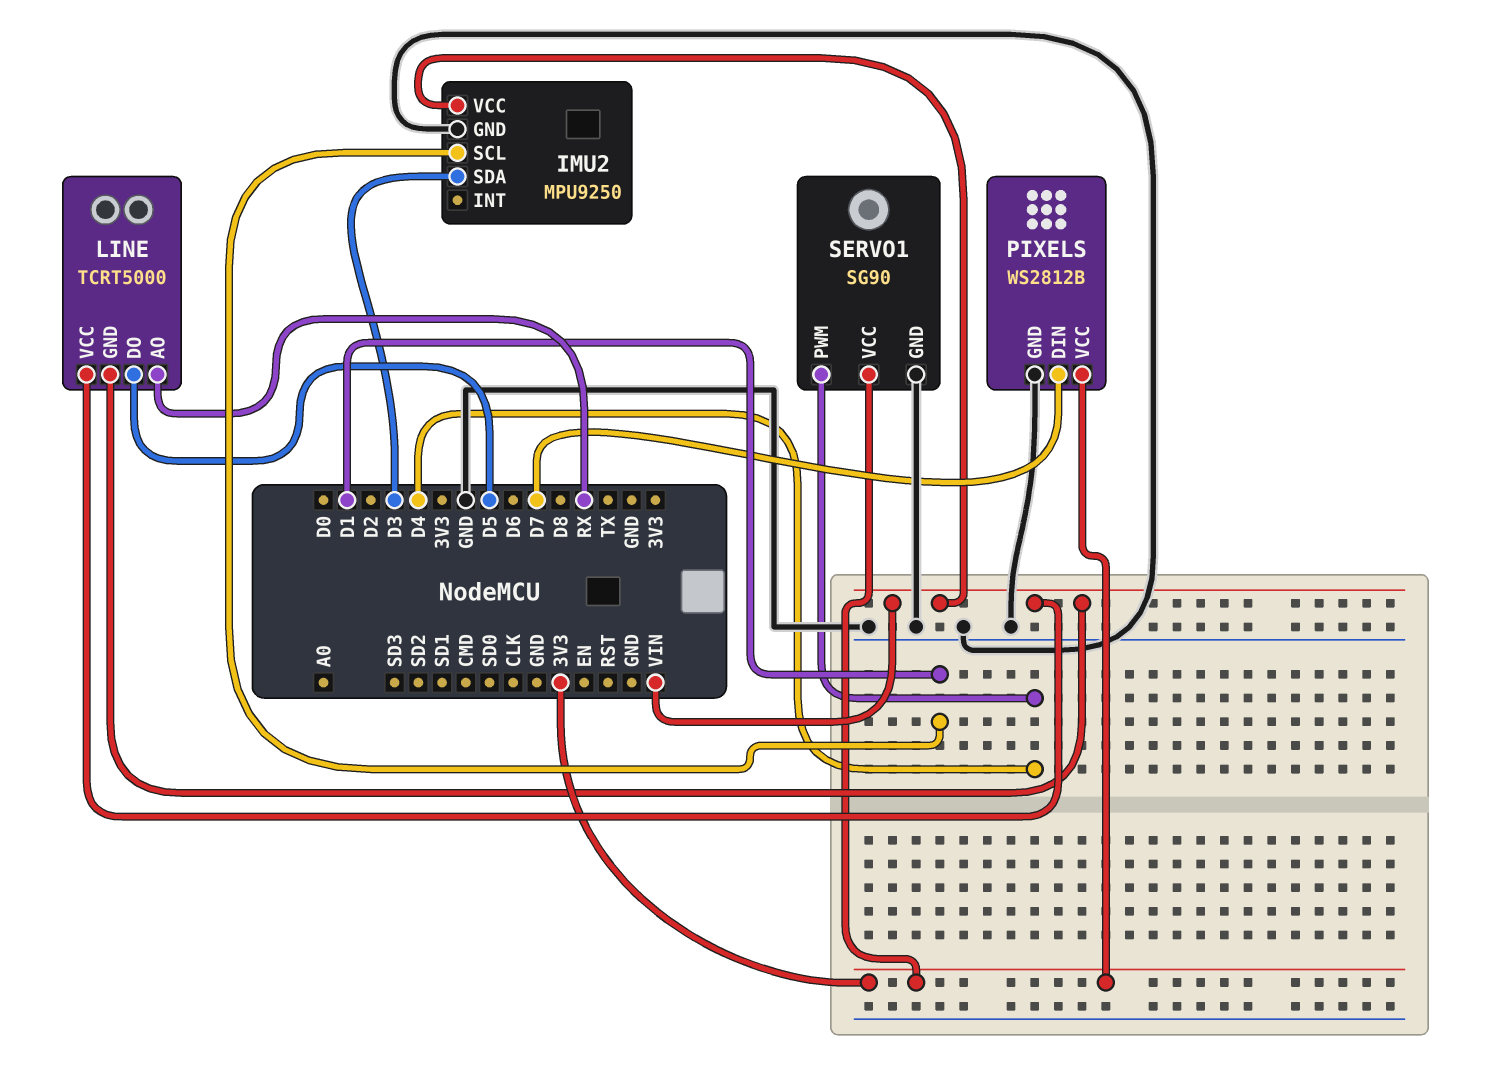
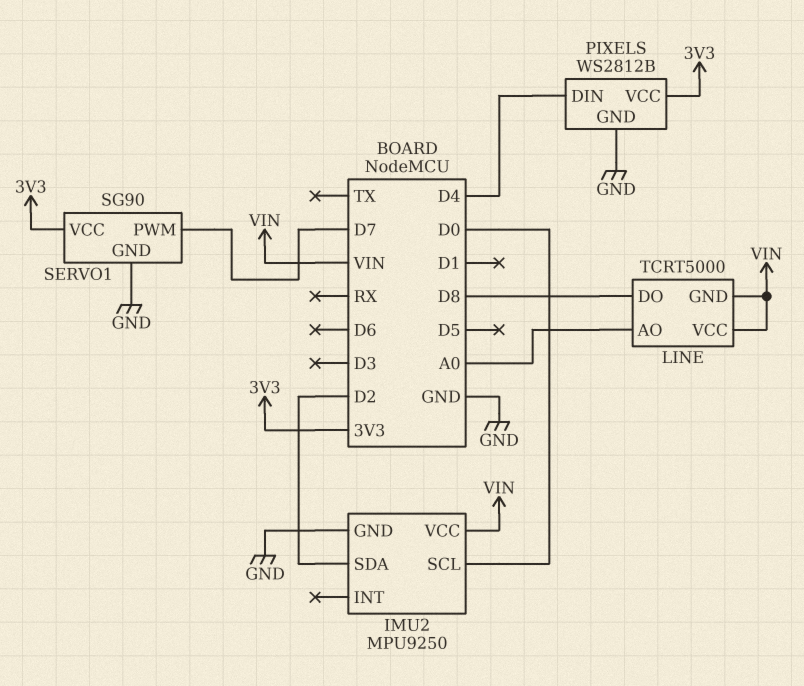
IMU2 pin SCL: D1 -> D0
IMU2 pin SDA: D3 -> D2
LINE pin AO: RX -> A0
LINE pin DO: D5 -> D8
PIXELS pin DIN: D7 -> D4
SERVO1 pin PWM: D4 -> D7

